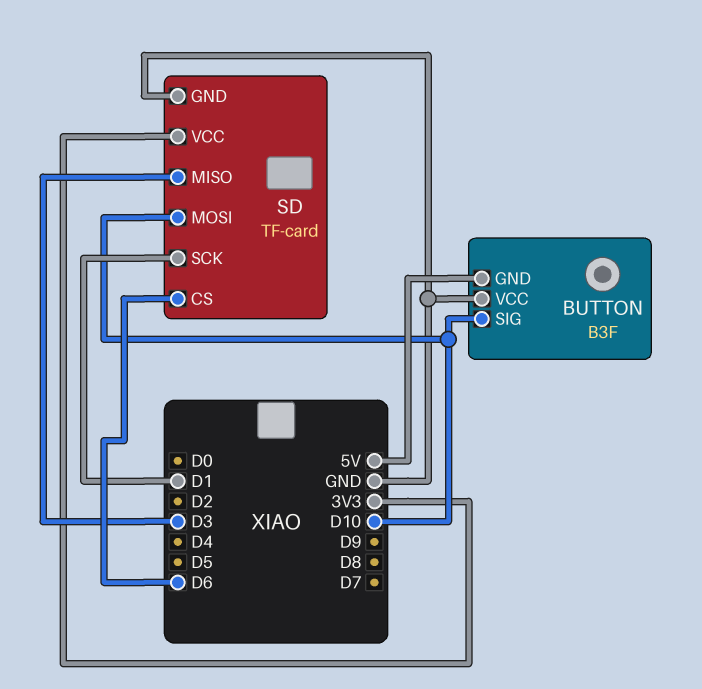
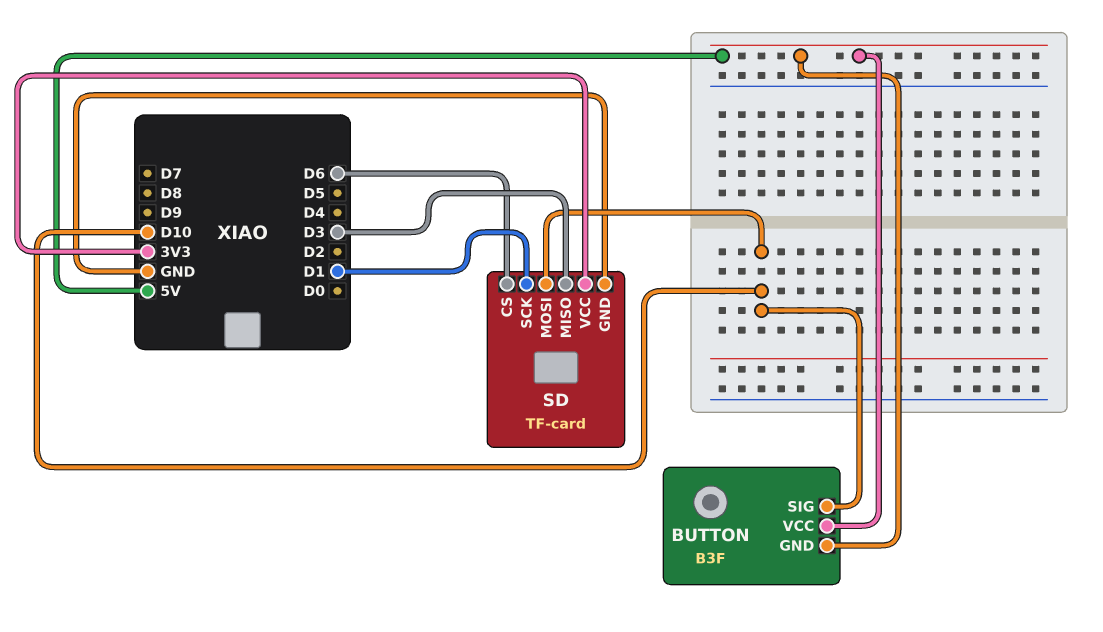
BUTTON pin VCC: GND -> 5V

